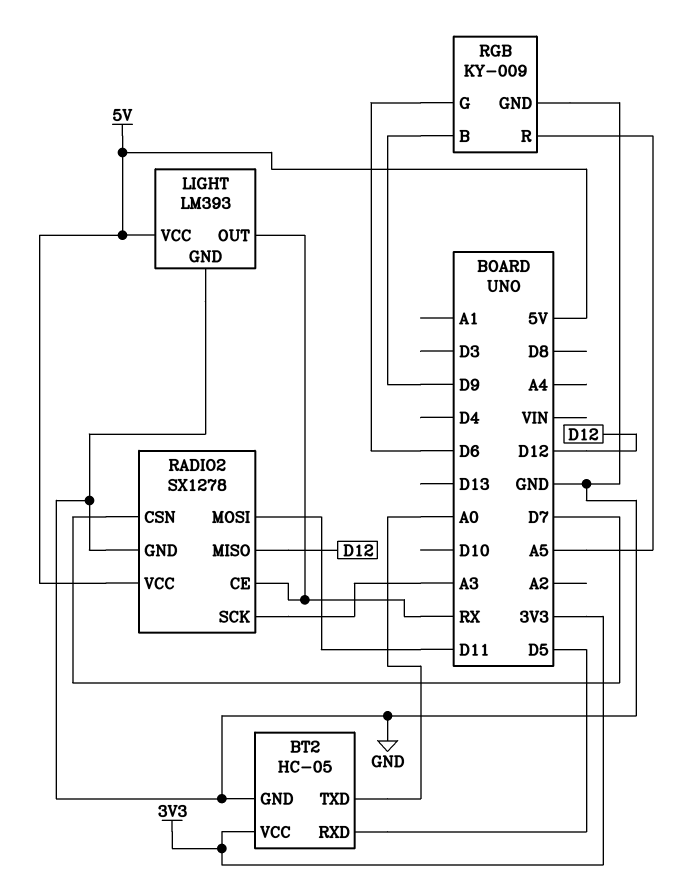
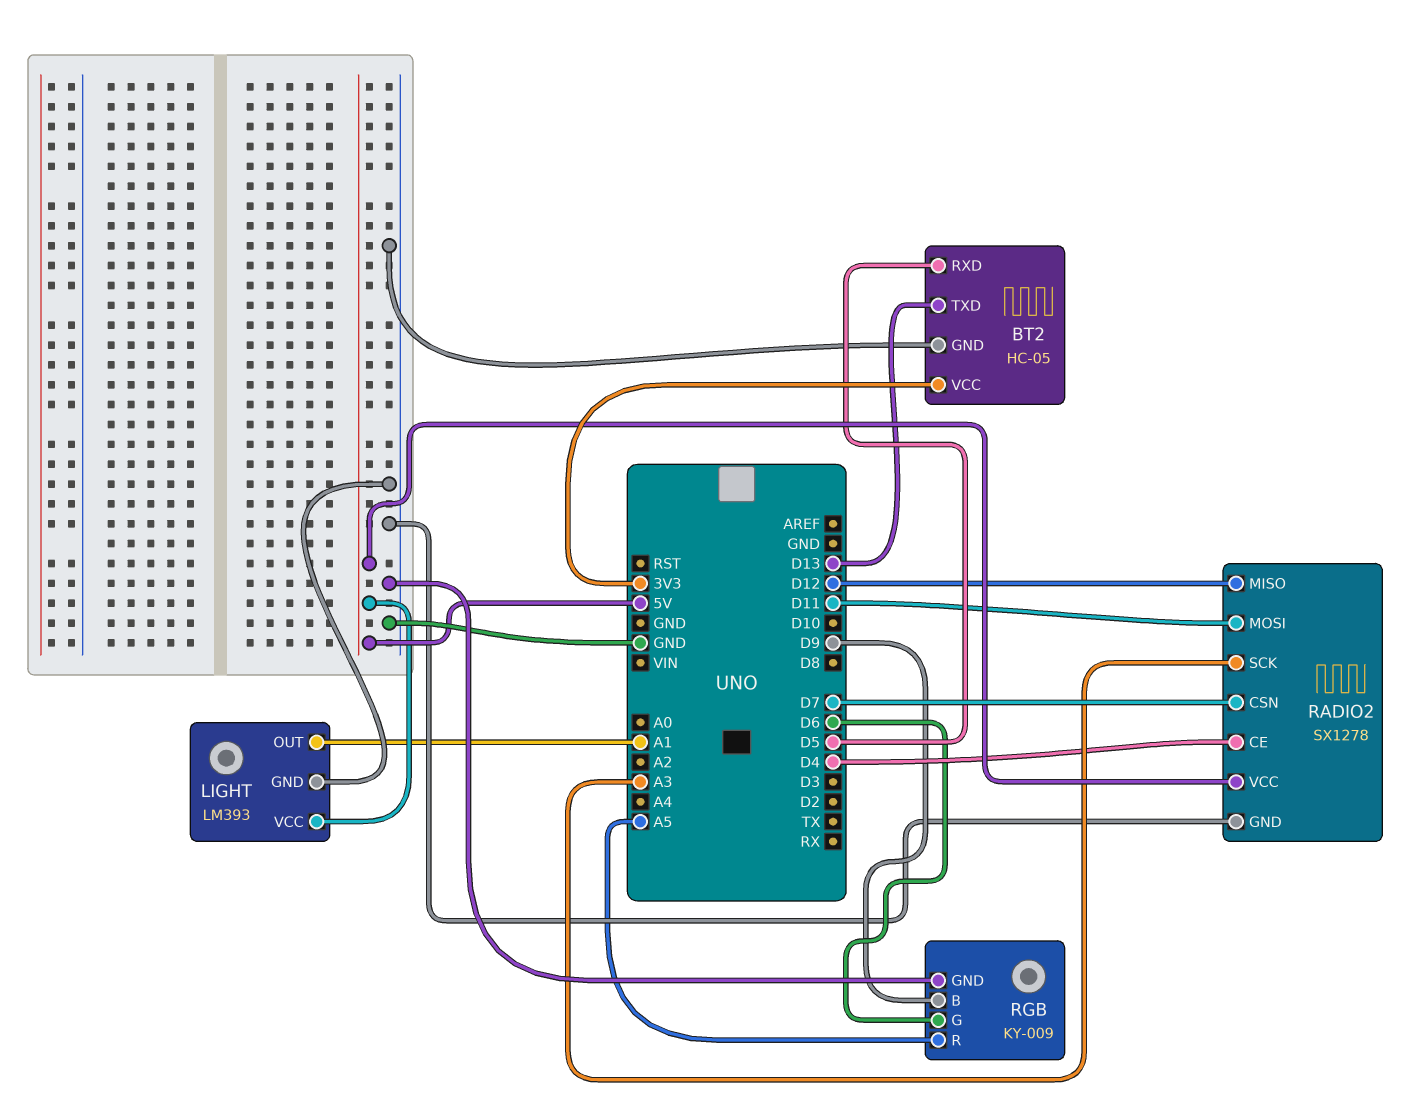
BT2 pin TXD: A0 -> D13
LIGHT pin OUT: RX -> A1
RADIO2 pin CE: RX -> D4

